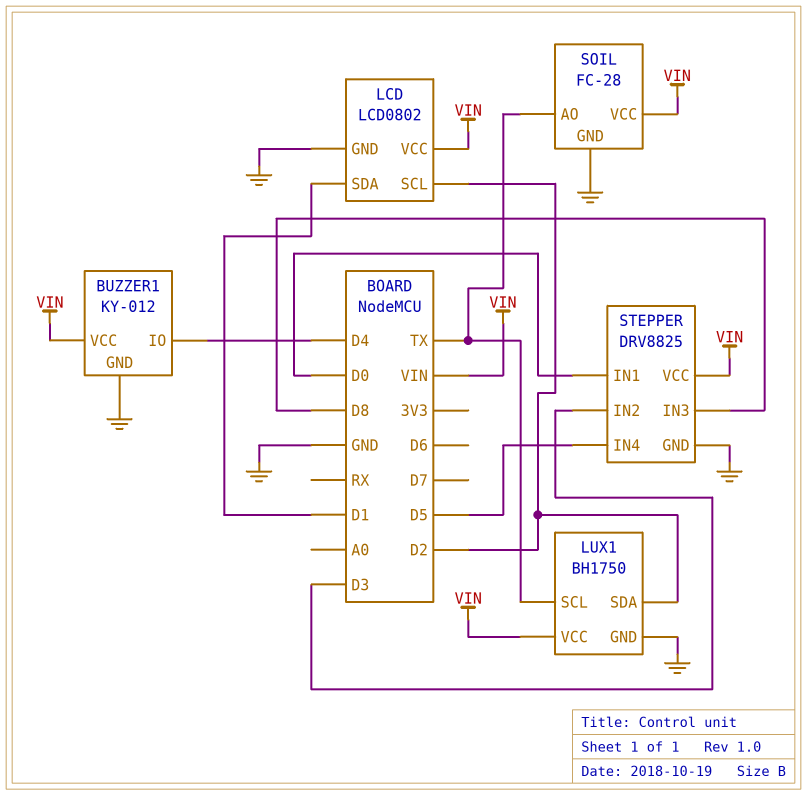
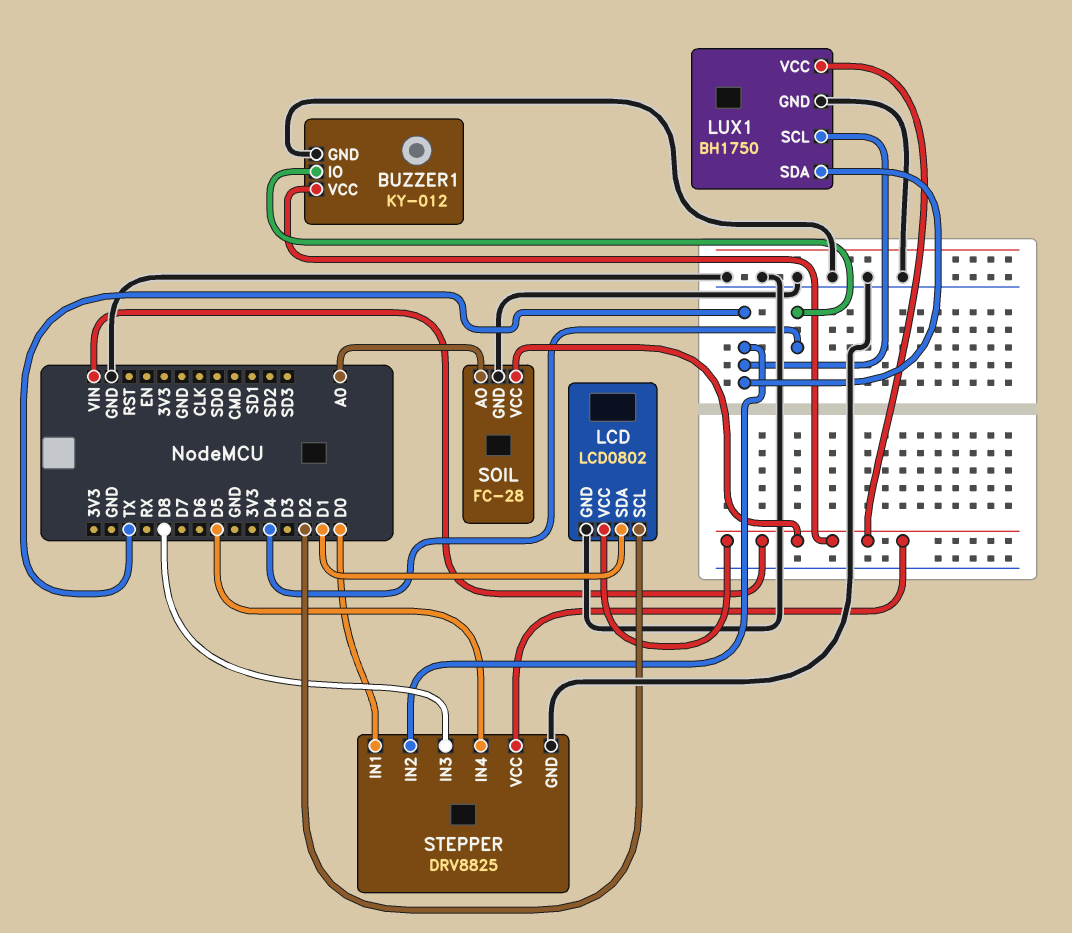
LUX1 pin SDA: D2 -> TX
SOIL pin AO: TX -> A0
STEPPER pin IN2: D3 -> TX

